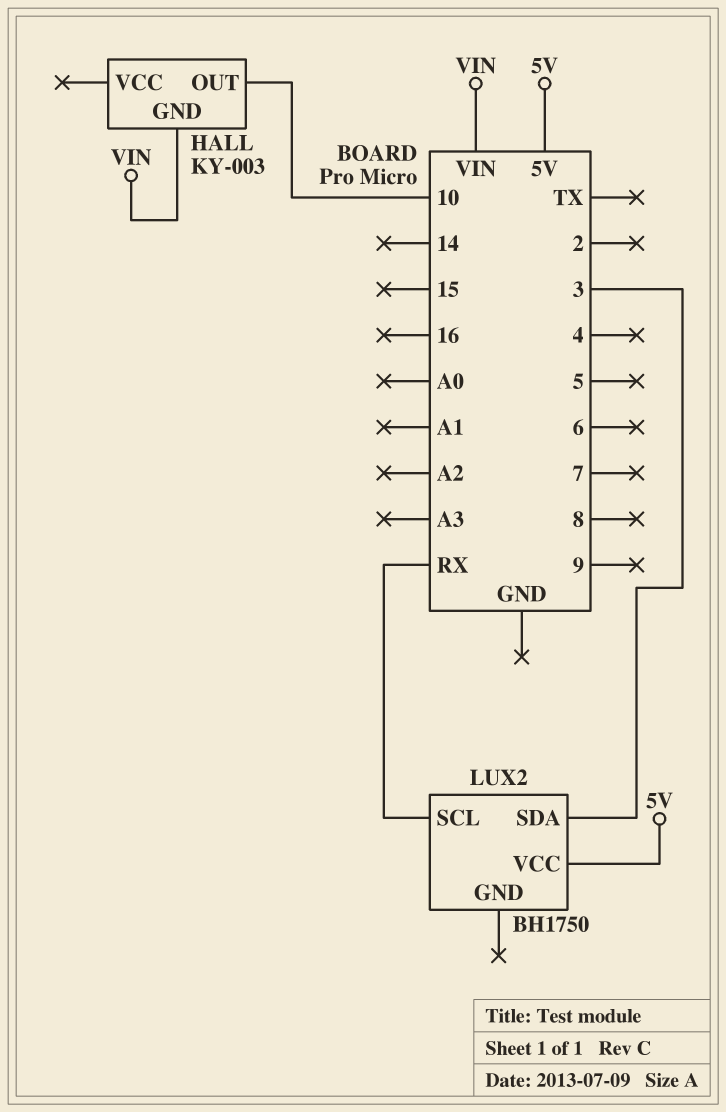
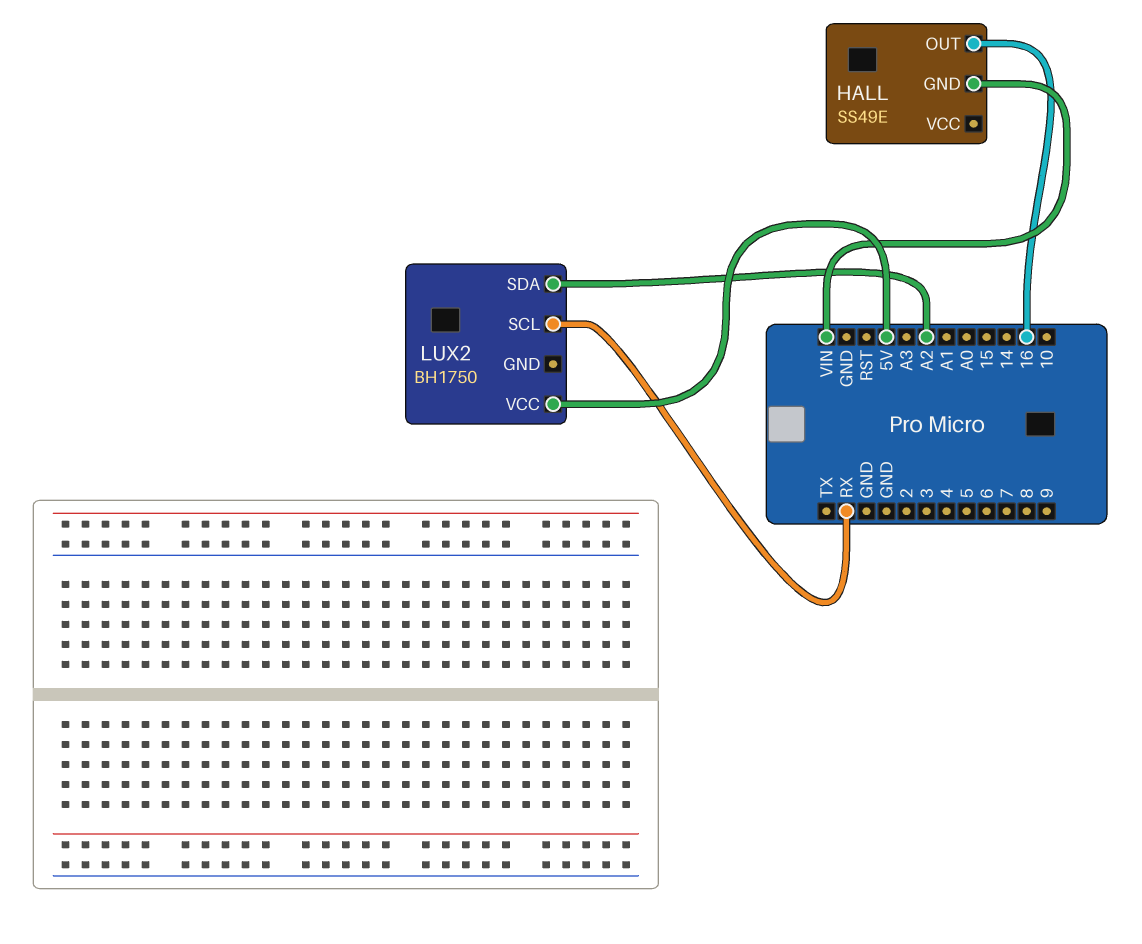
HALL: KY-003 -> SS49E
HALL pin OUT: 10 -> 16
LUX2 pin SDA: 3 -> A2

